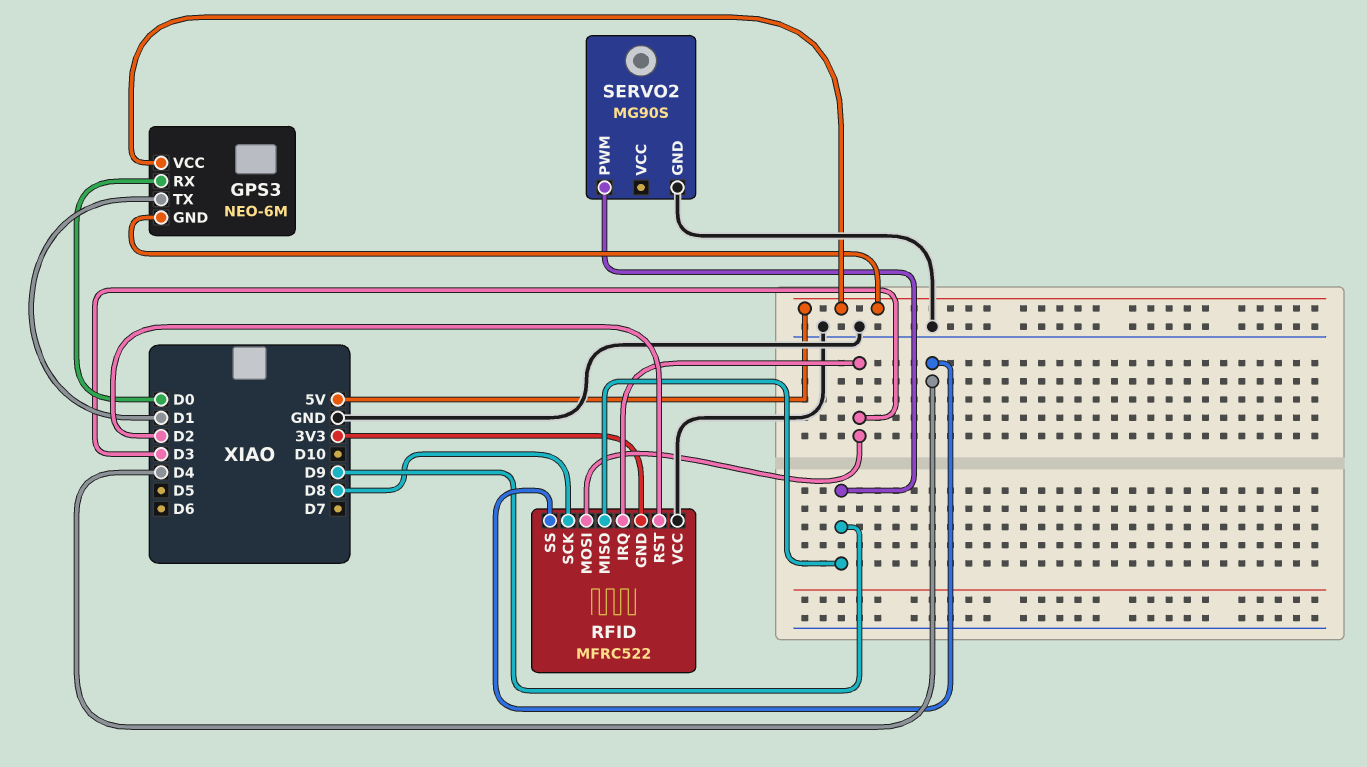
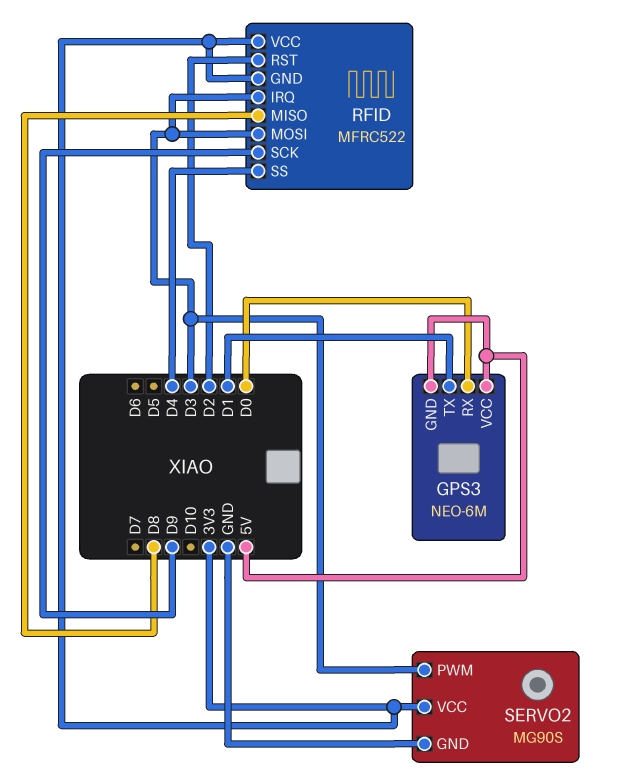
RFID pin MISO: D9 -> D8
RFID pin SCK: D8 -> D9
RFID pin VCC: GND -> 3V3
SERVO2 pin PWM: D9 -> D3
SERVO2 pin VCC: none -> 3V3

